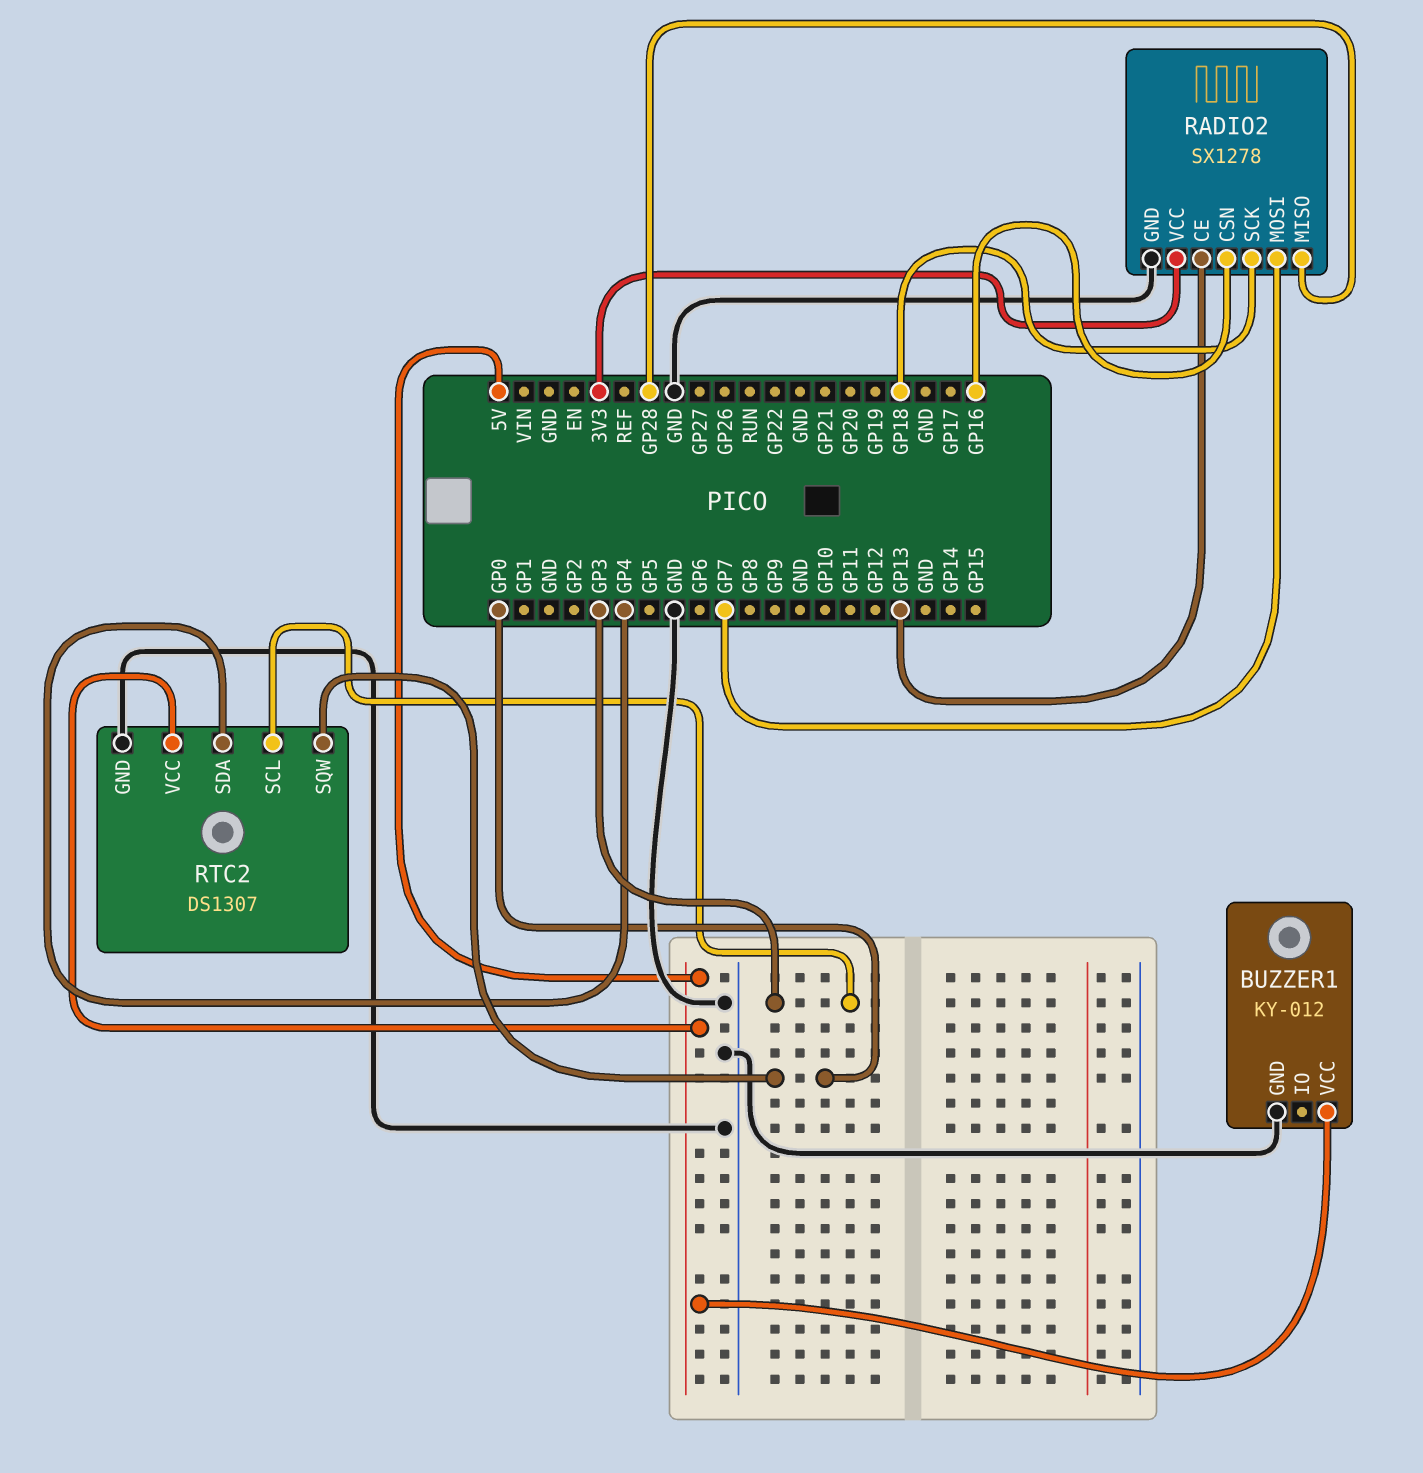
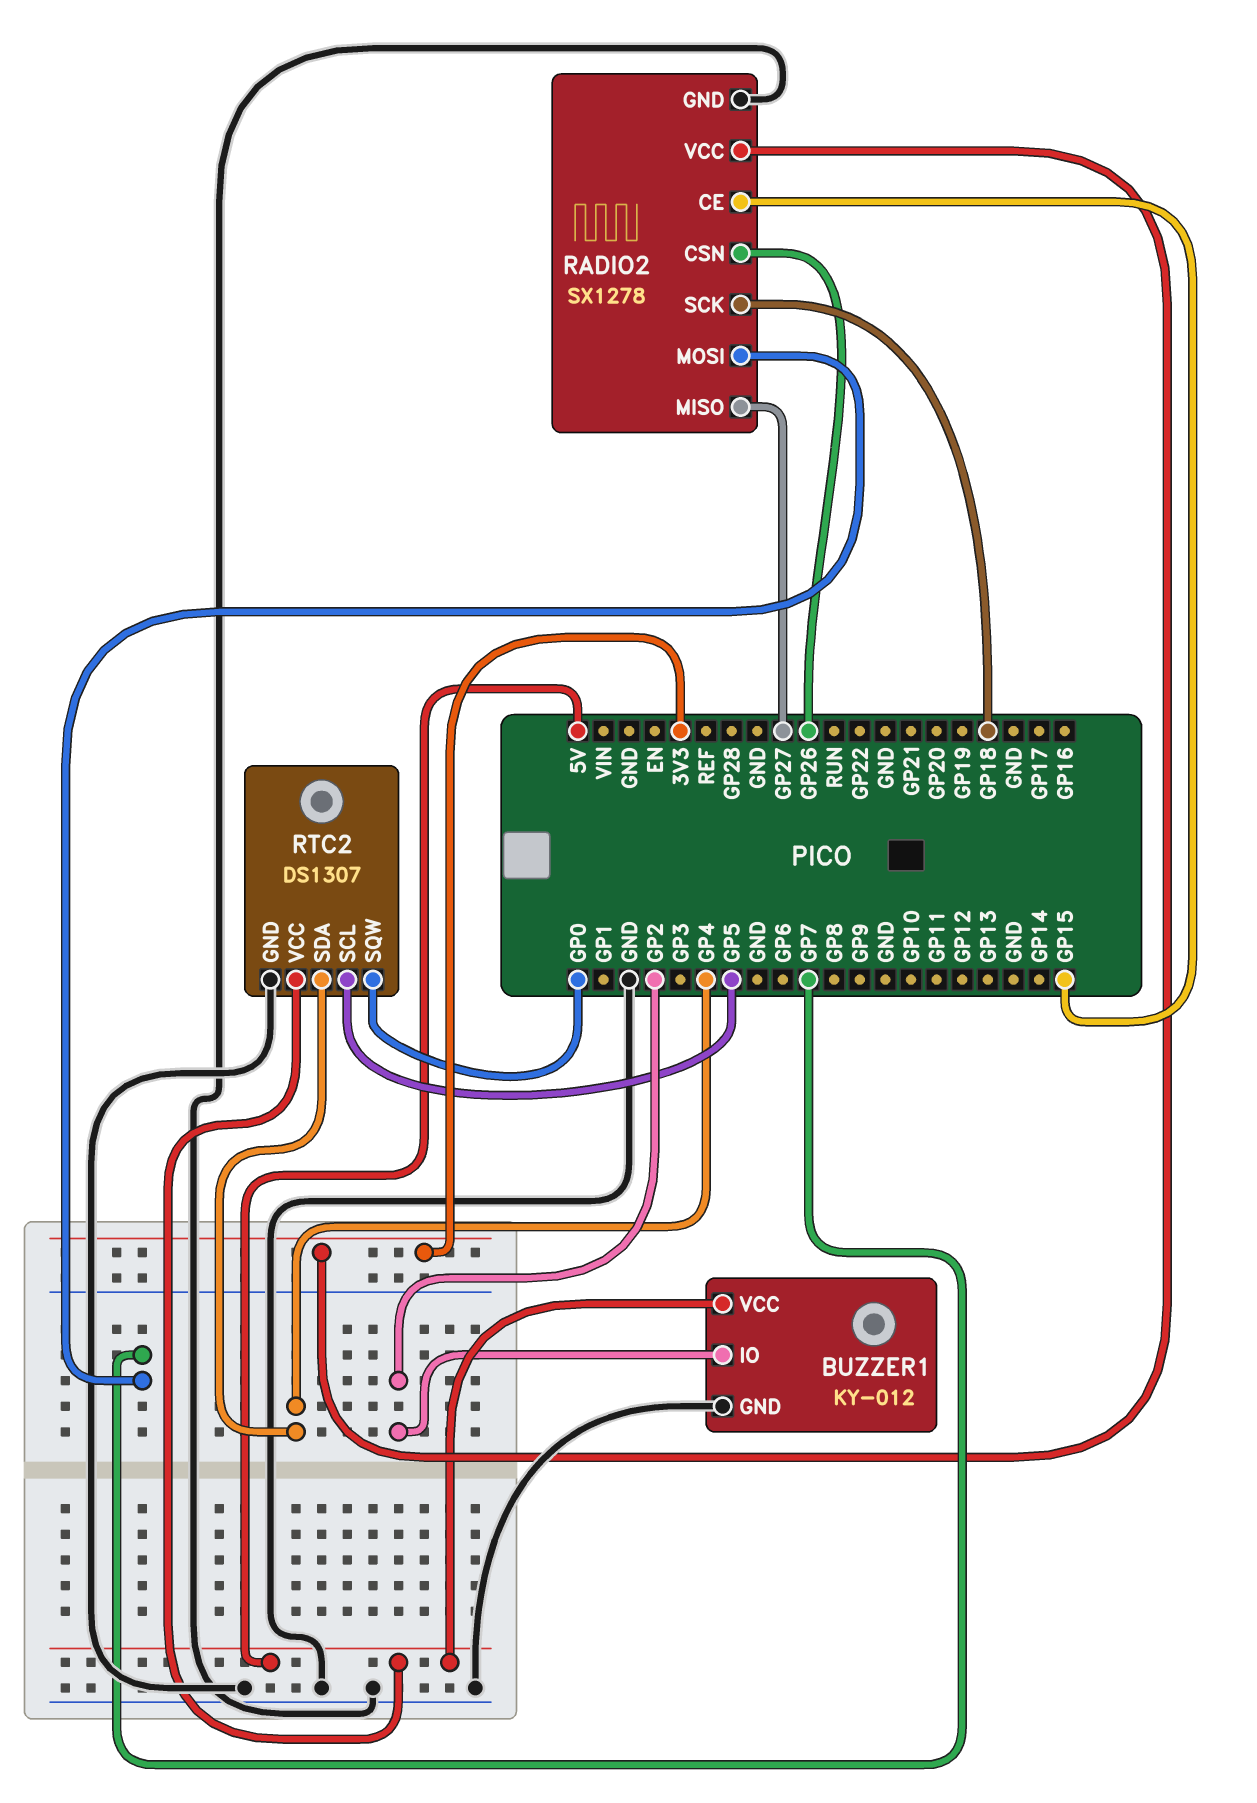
BUZZER1 pin IO: none -> GP2
RADIO2 pin CE: GP13 -> GP15
RADIO2 pin CSN: GP16 -> GP26
RADIO2 pin MISO: GP28 -> GP27
RTC2 pin SCL: GP3 -> GP5

